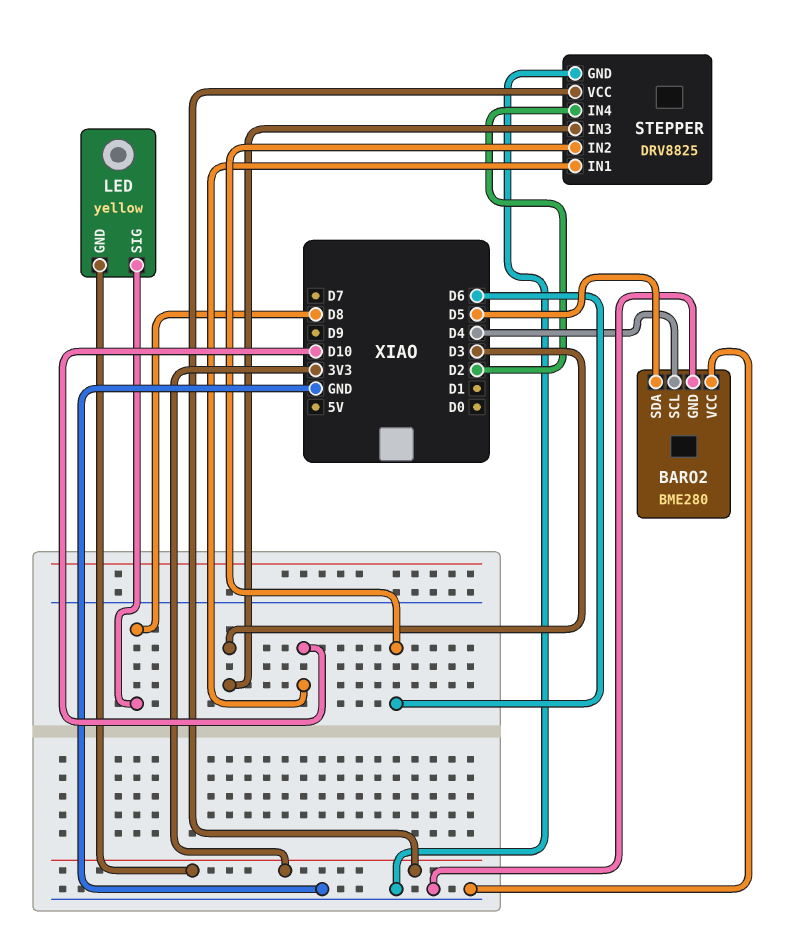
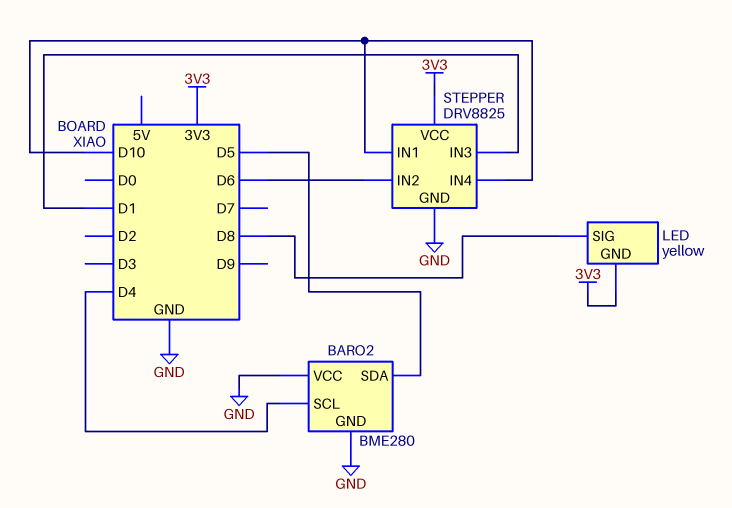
STEPPER pin IN3: D3 -> D1
STEPPER pin IN4: D2 -> D10

